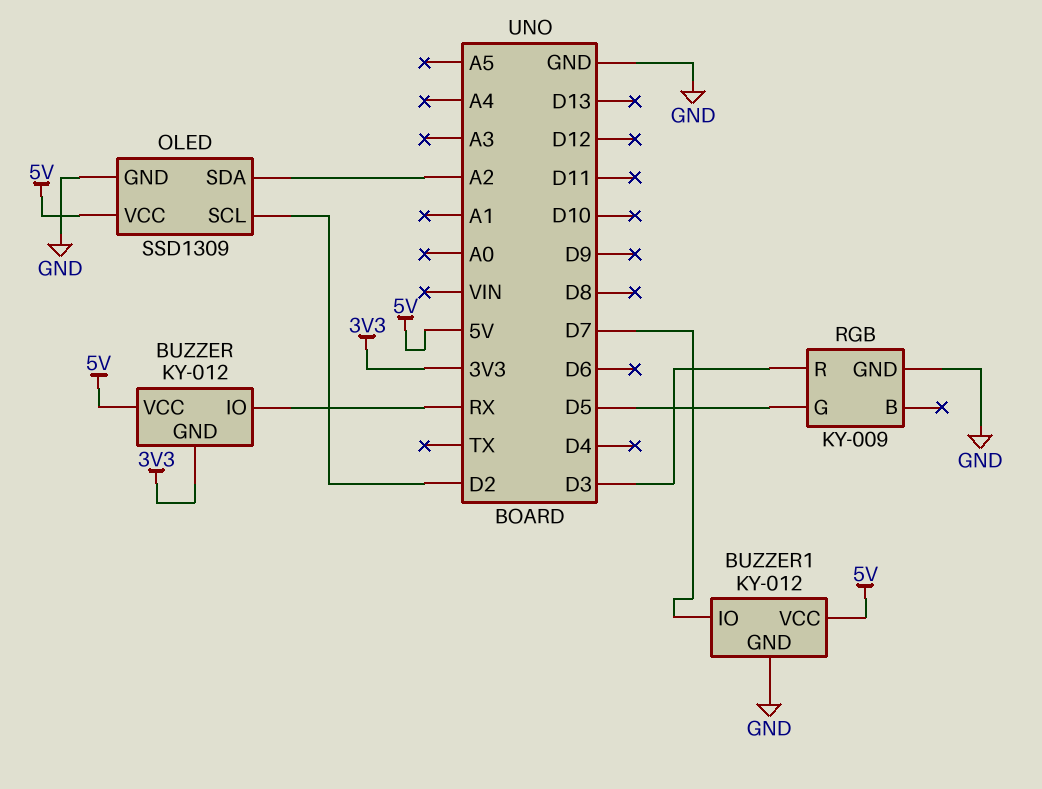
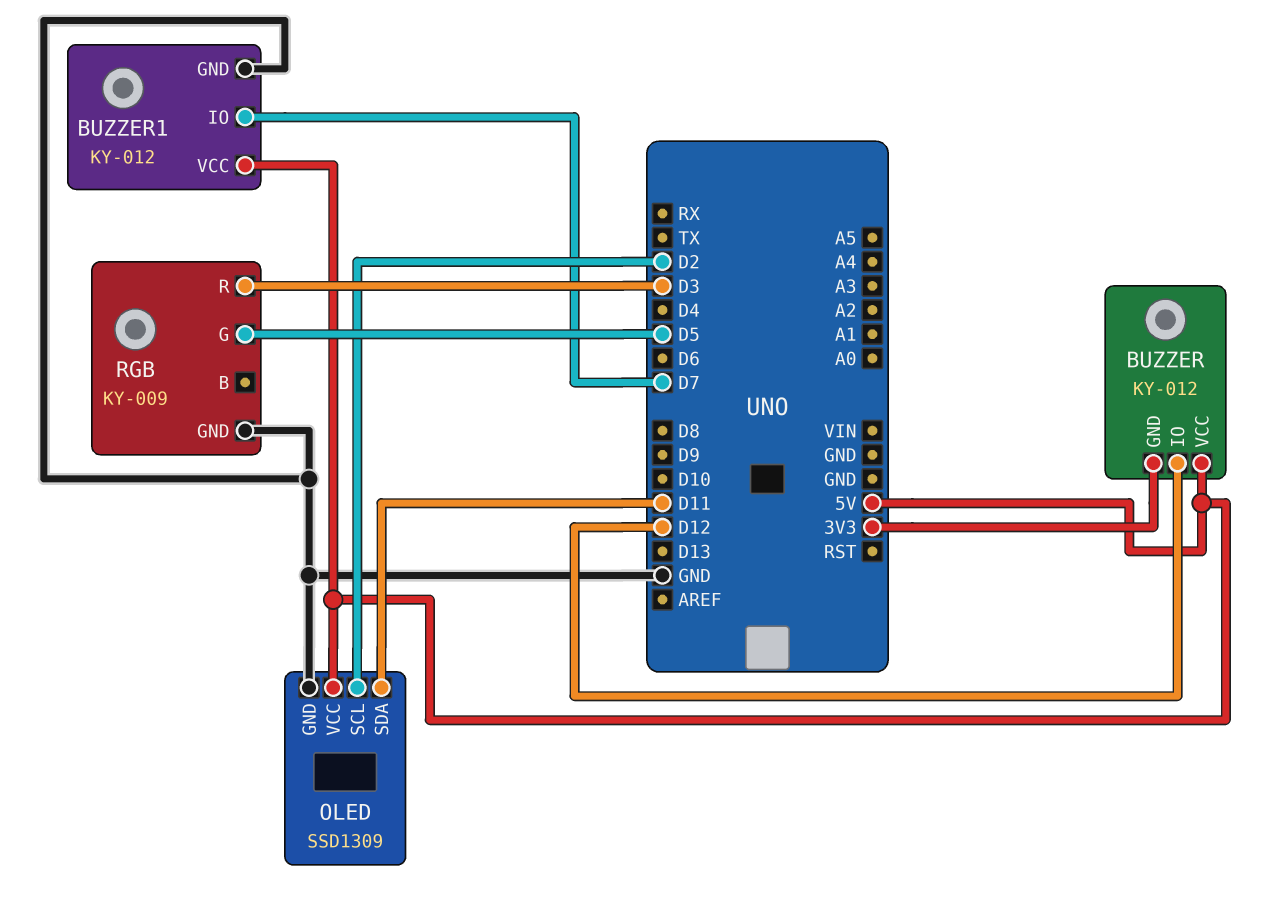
BUZZER pin IO: RX -> D12
OLED pin SDA: A2 -> D11

